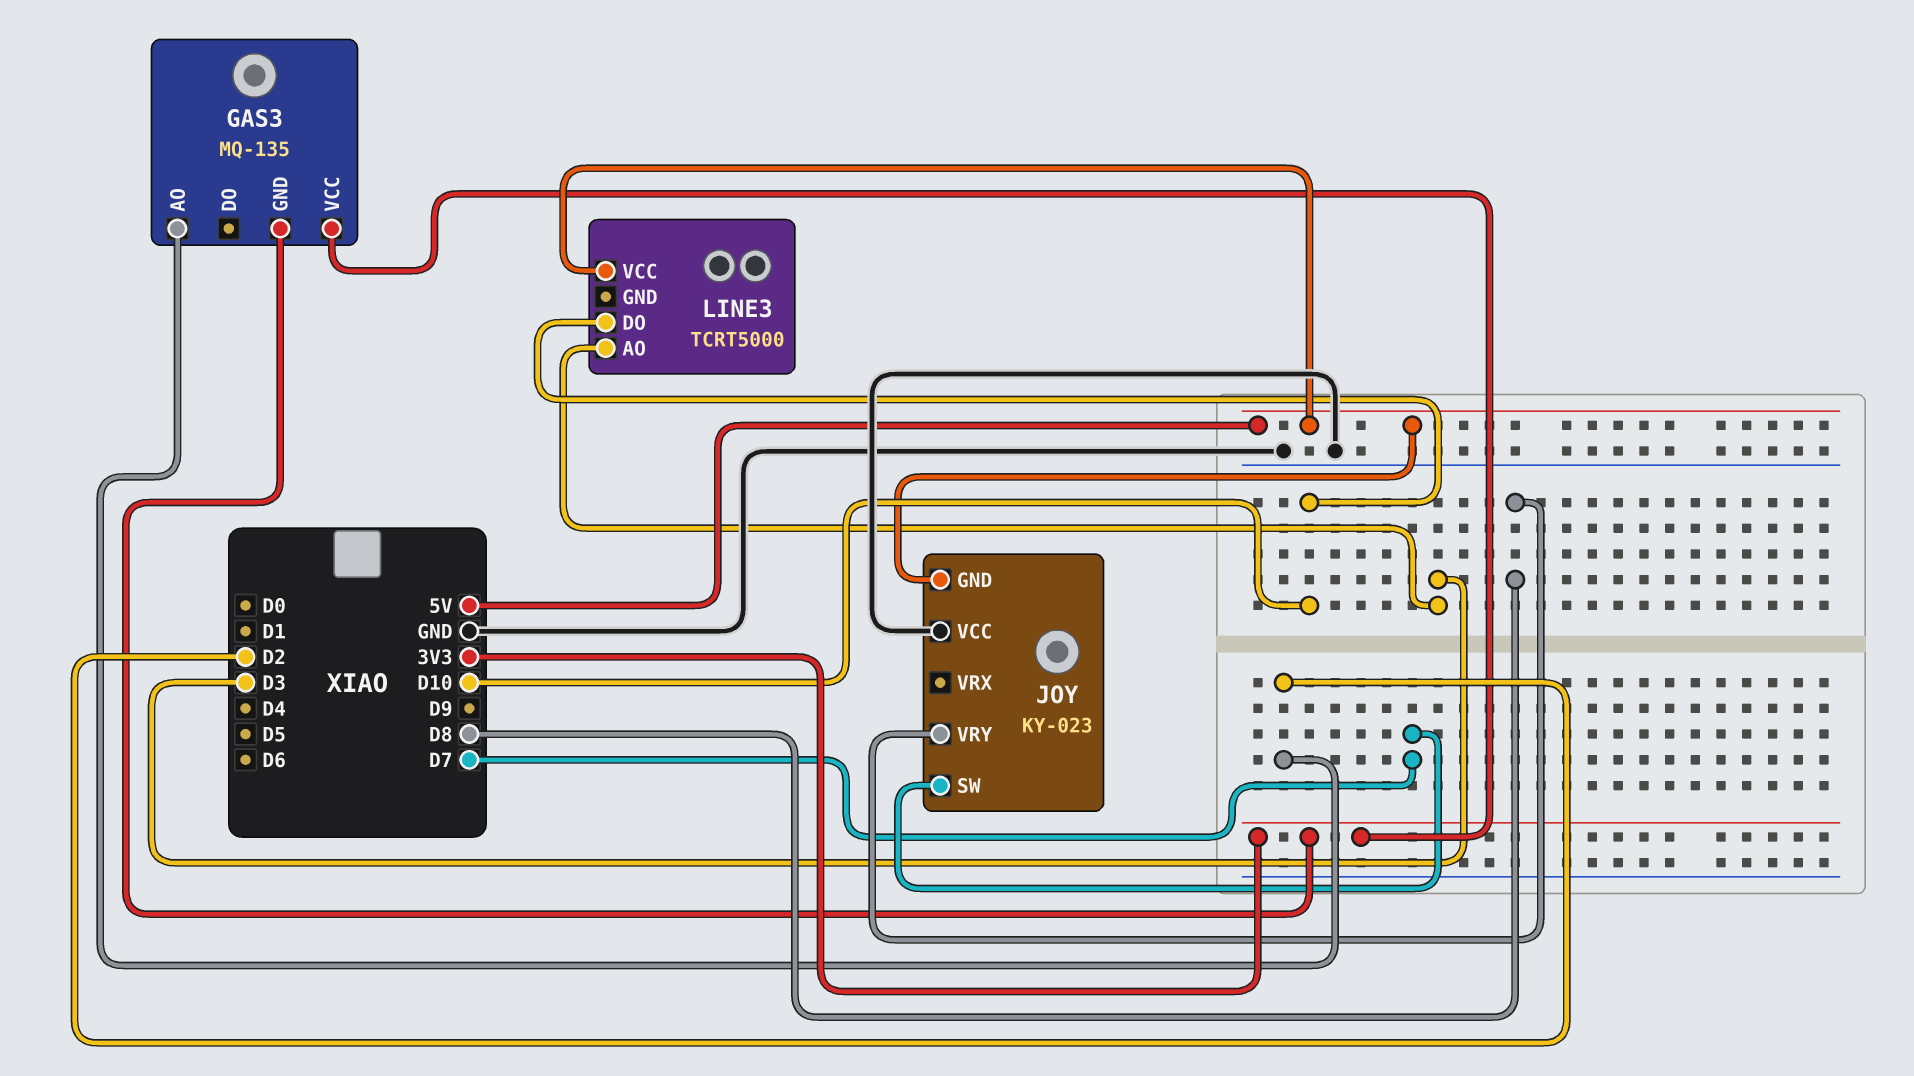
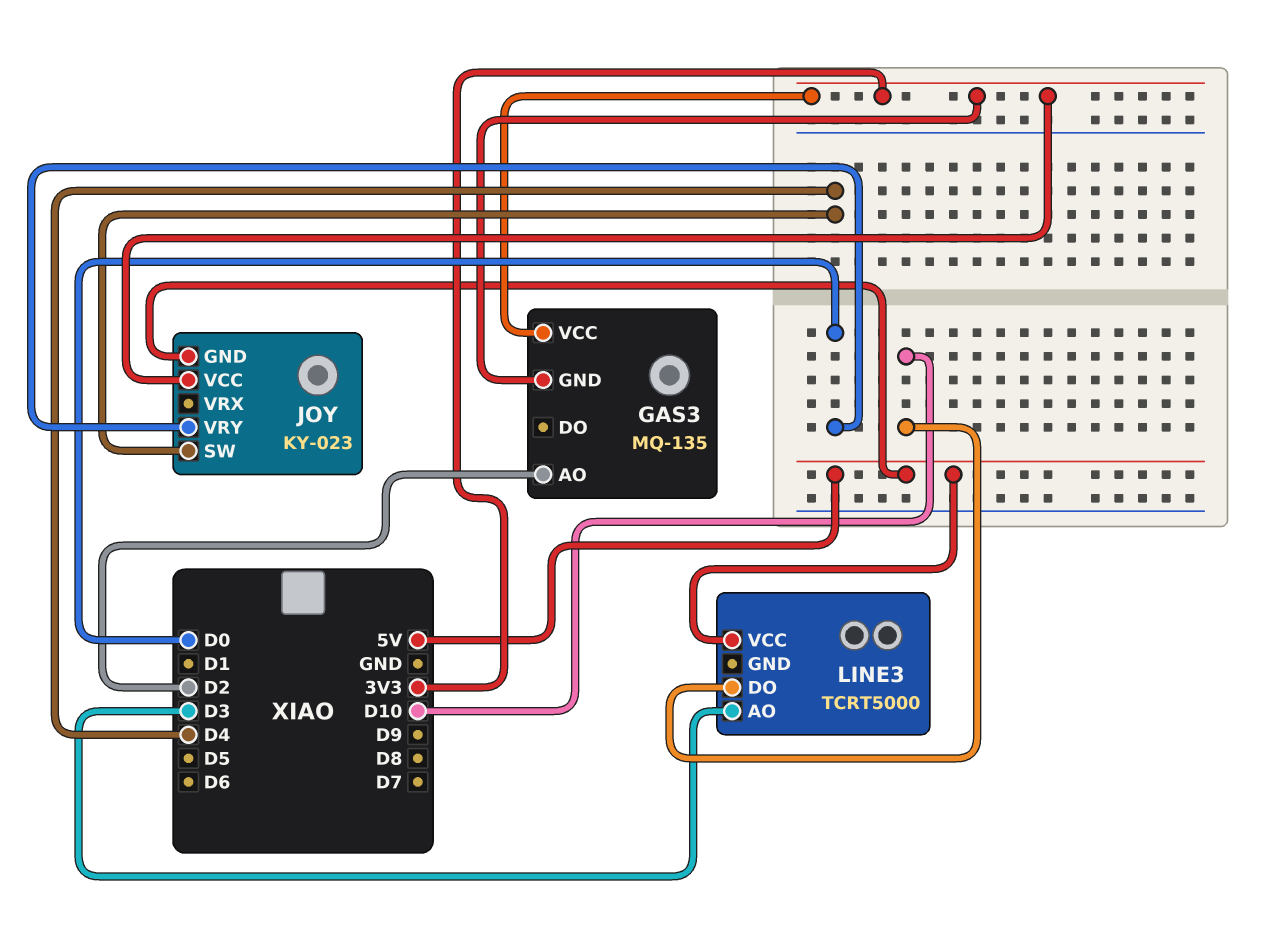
JOY pin SW: D7 -> D4
JOY pin VCC: GND -> 3V3
JOY pin VRY: D8 -> D0

